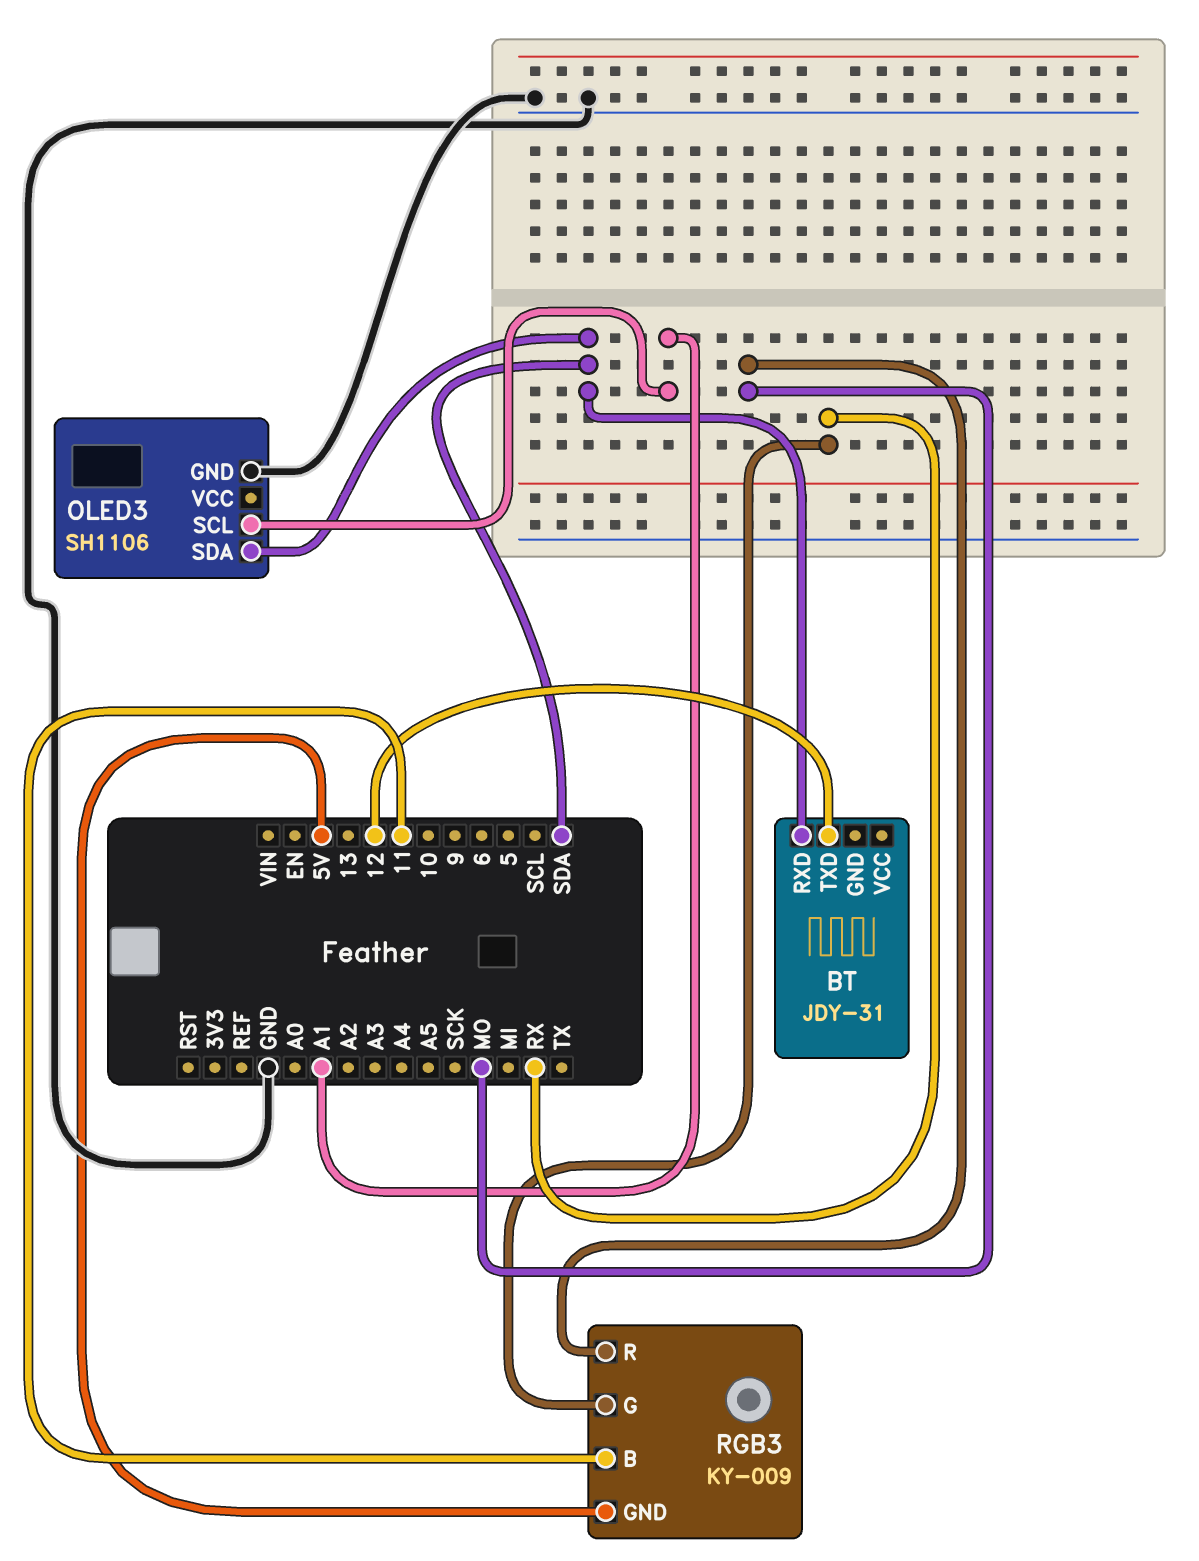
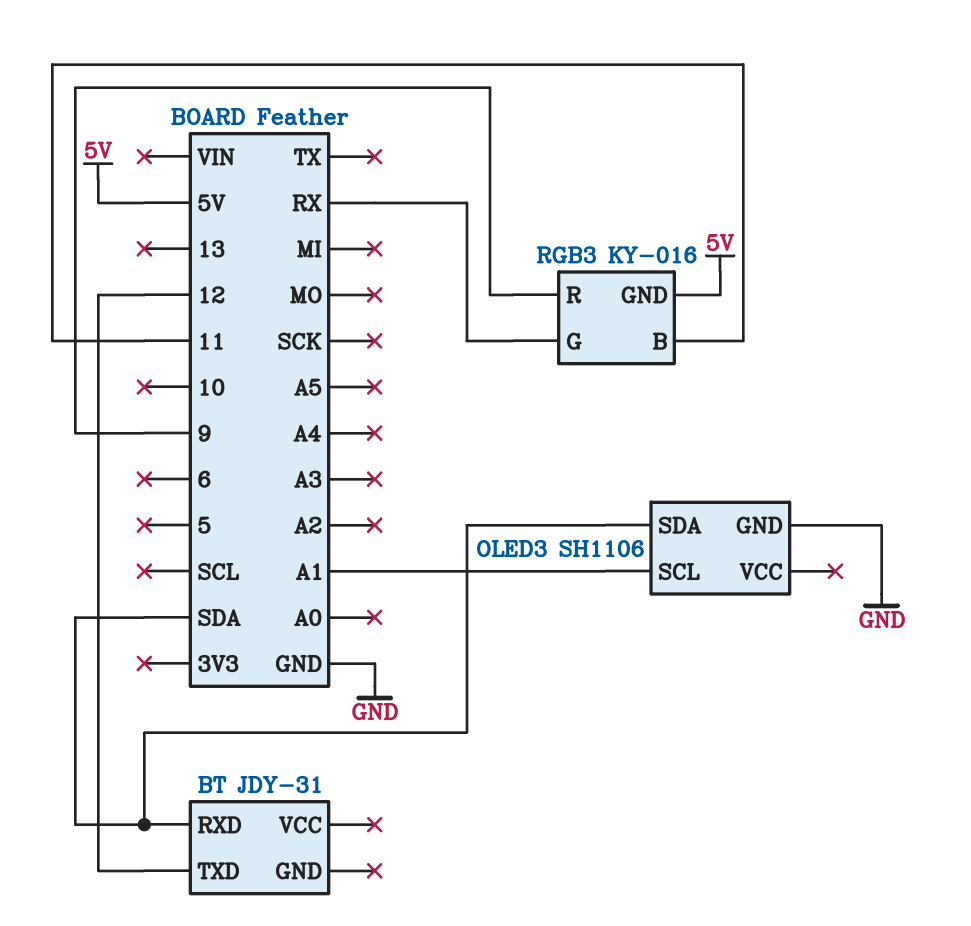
RGB3: KY-009 -> KY-016
RGB3 pin R: MO -> 9

